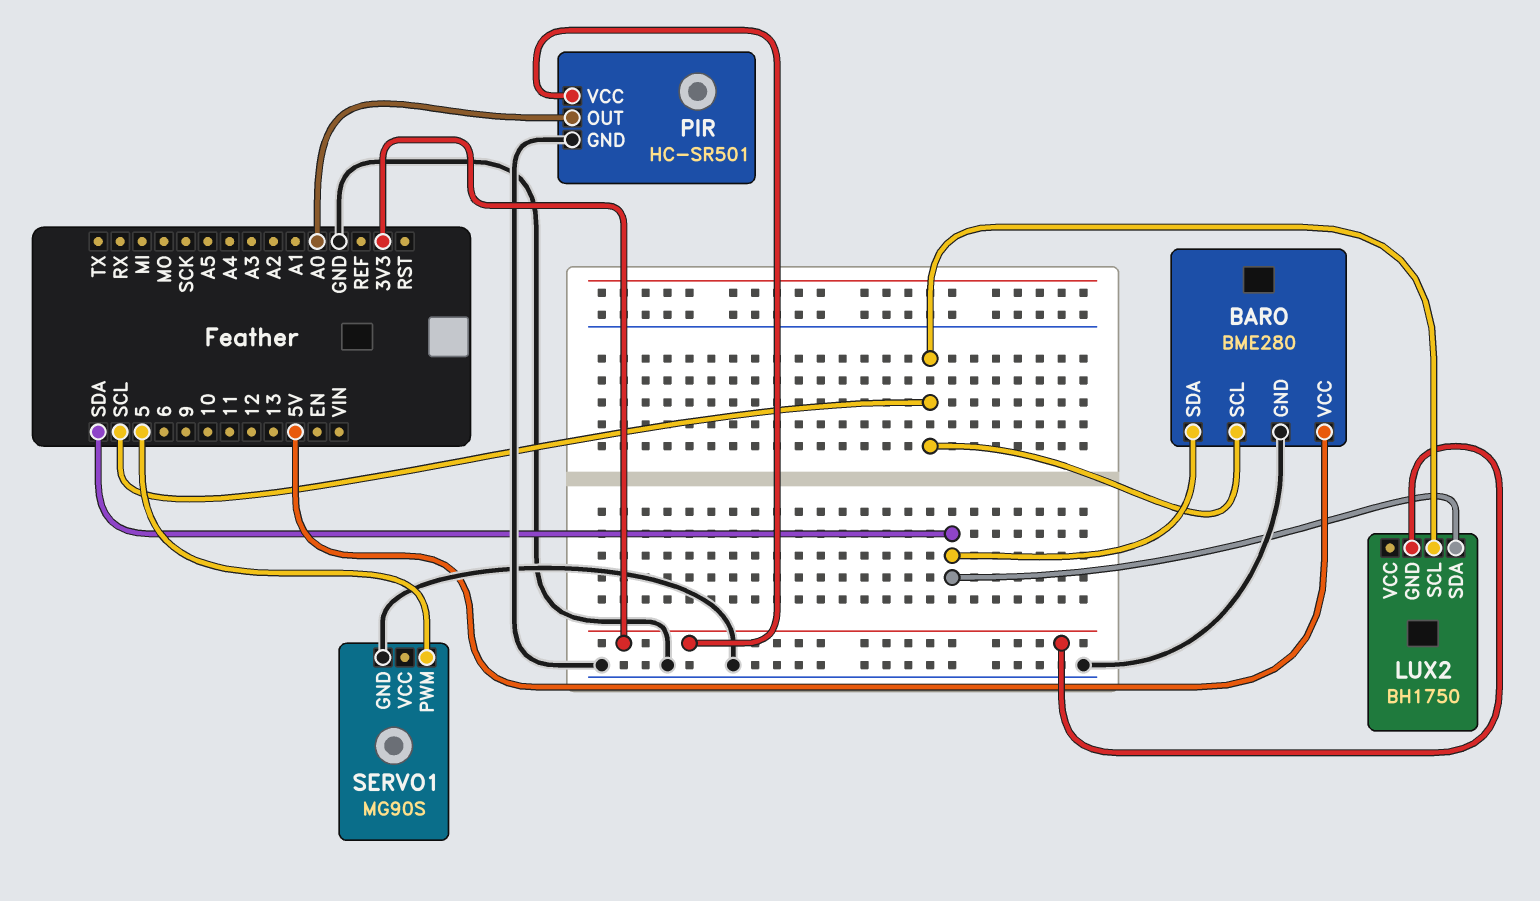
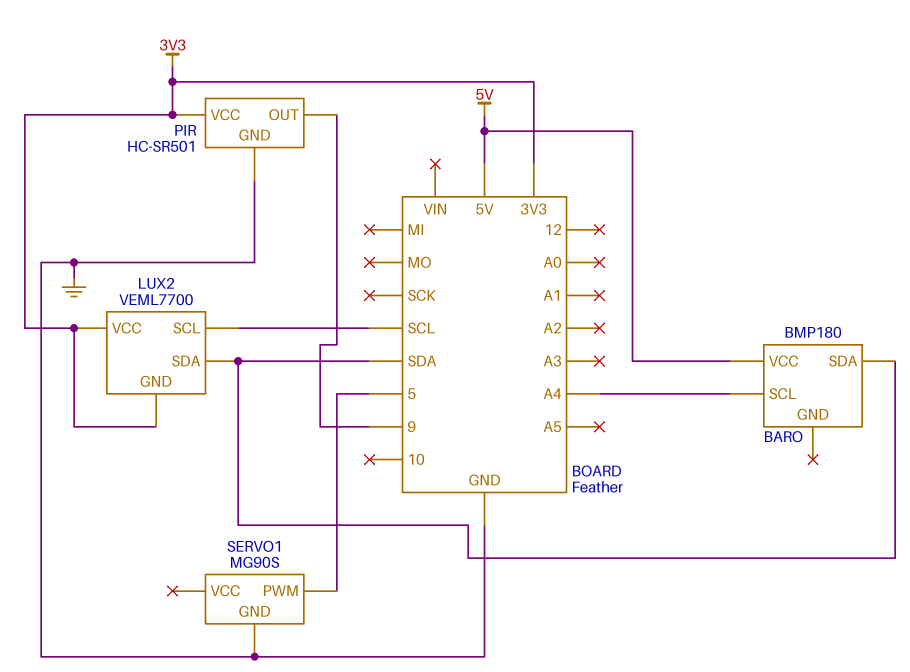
BARO: BME280 -> BMP180
BARO pin GND: GND -> none
BARO pin SCL: SCL -> A4
LUX2: BH1750 -> VEML7700
LUX2 pin VCC: none -> 3V3
PIR pin OUT: A0 -> 9

